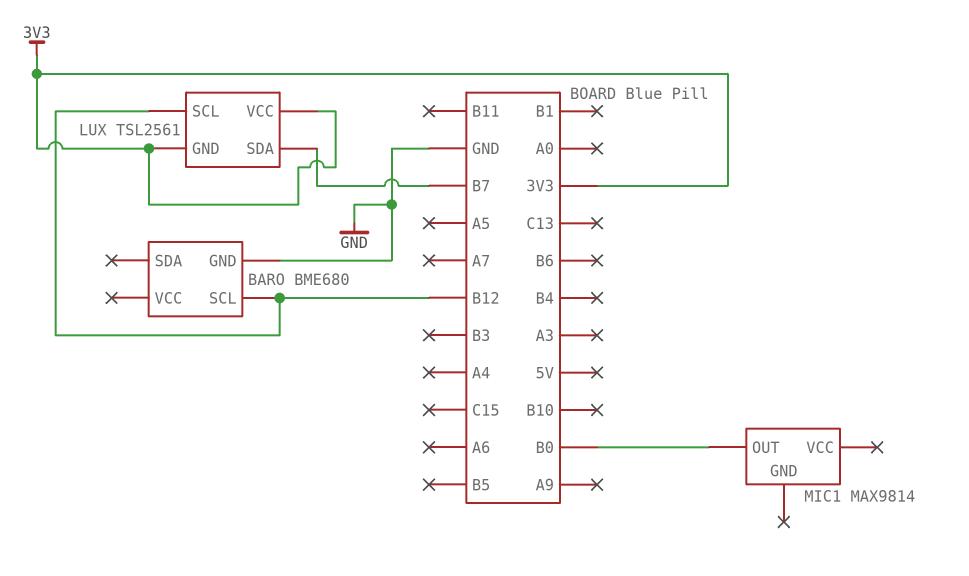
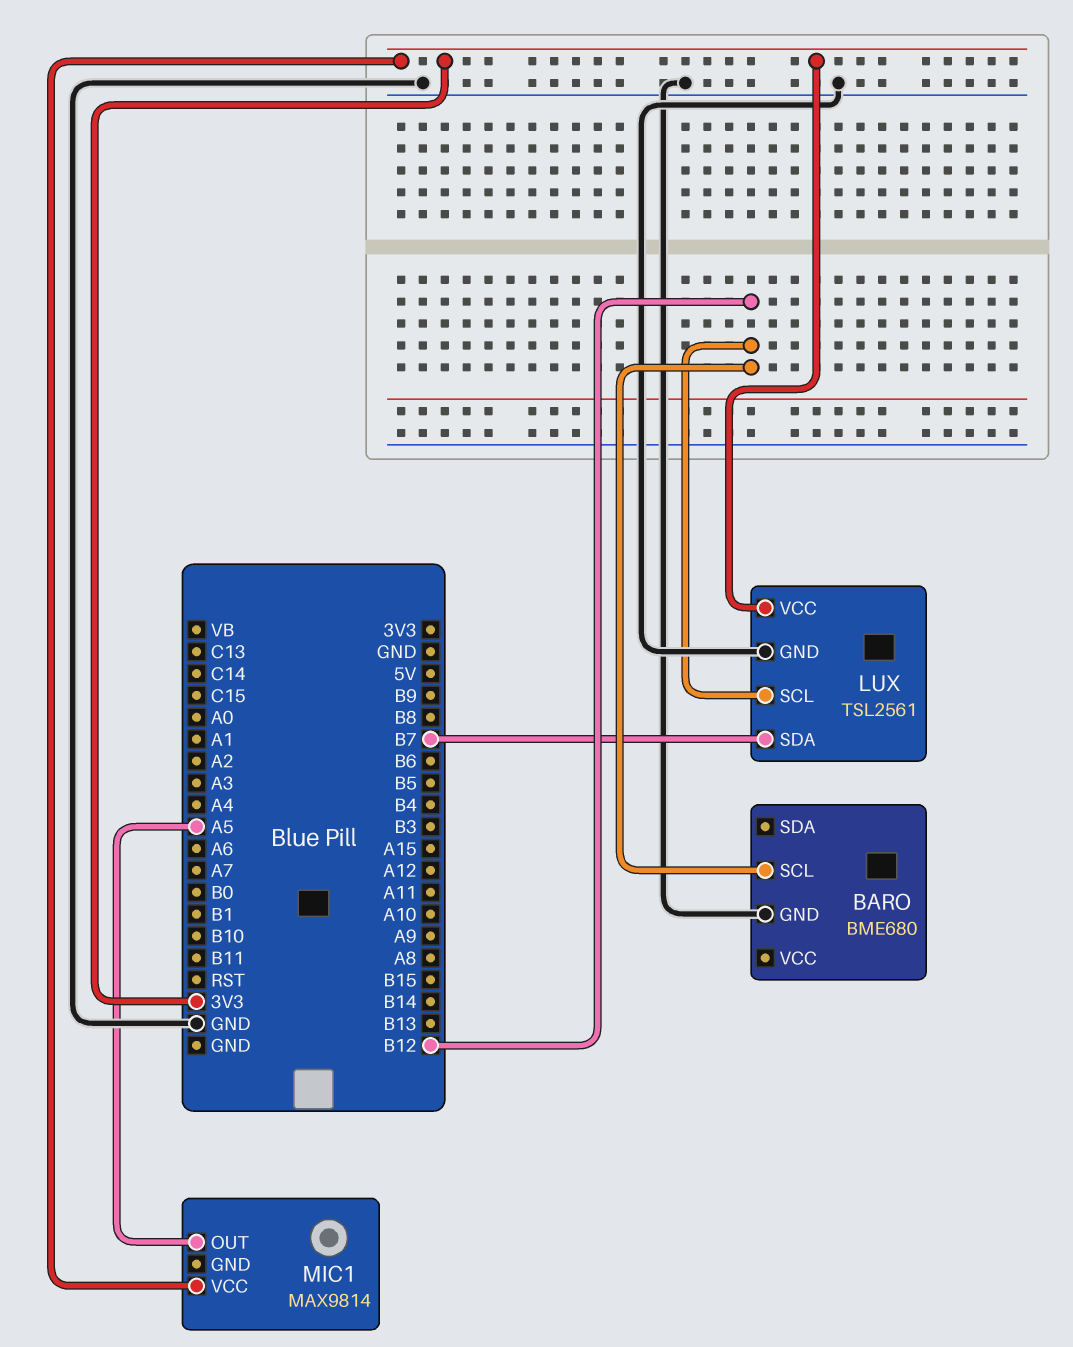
LUX pin GND: 3V3 -> GND
MIC1 pin OUT: B0 -> A5
MIC1 pin VCC: none -> 3V3

